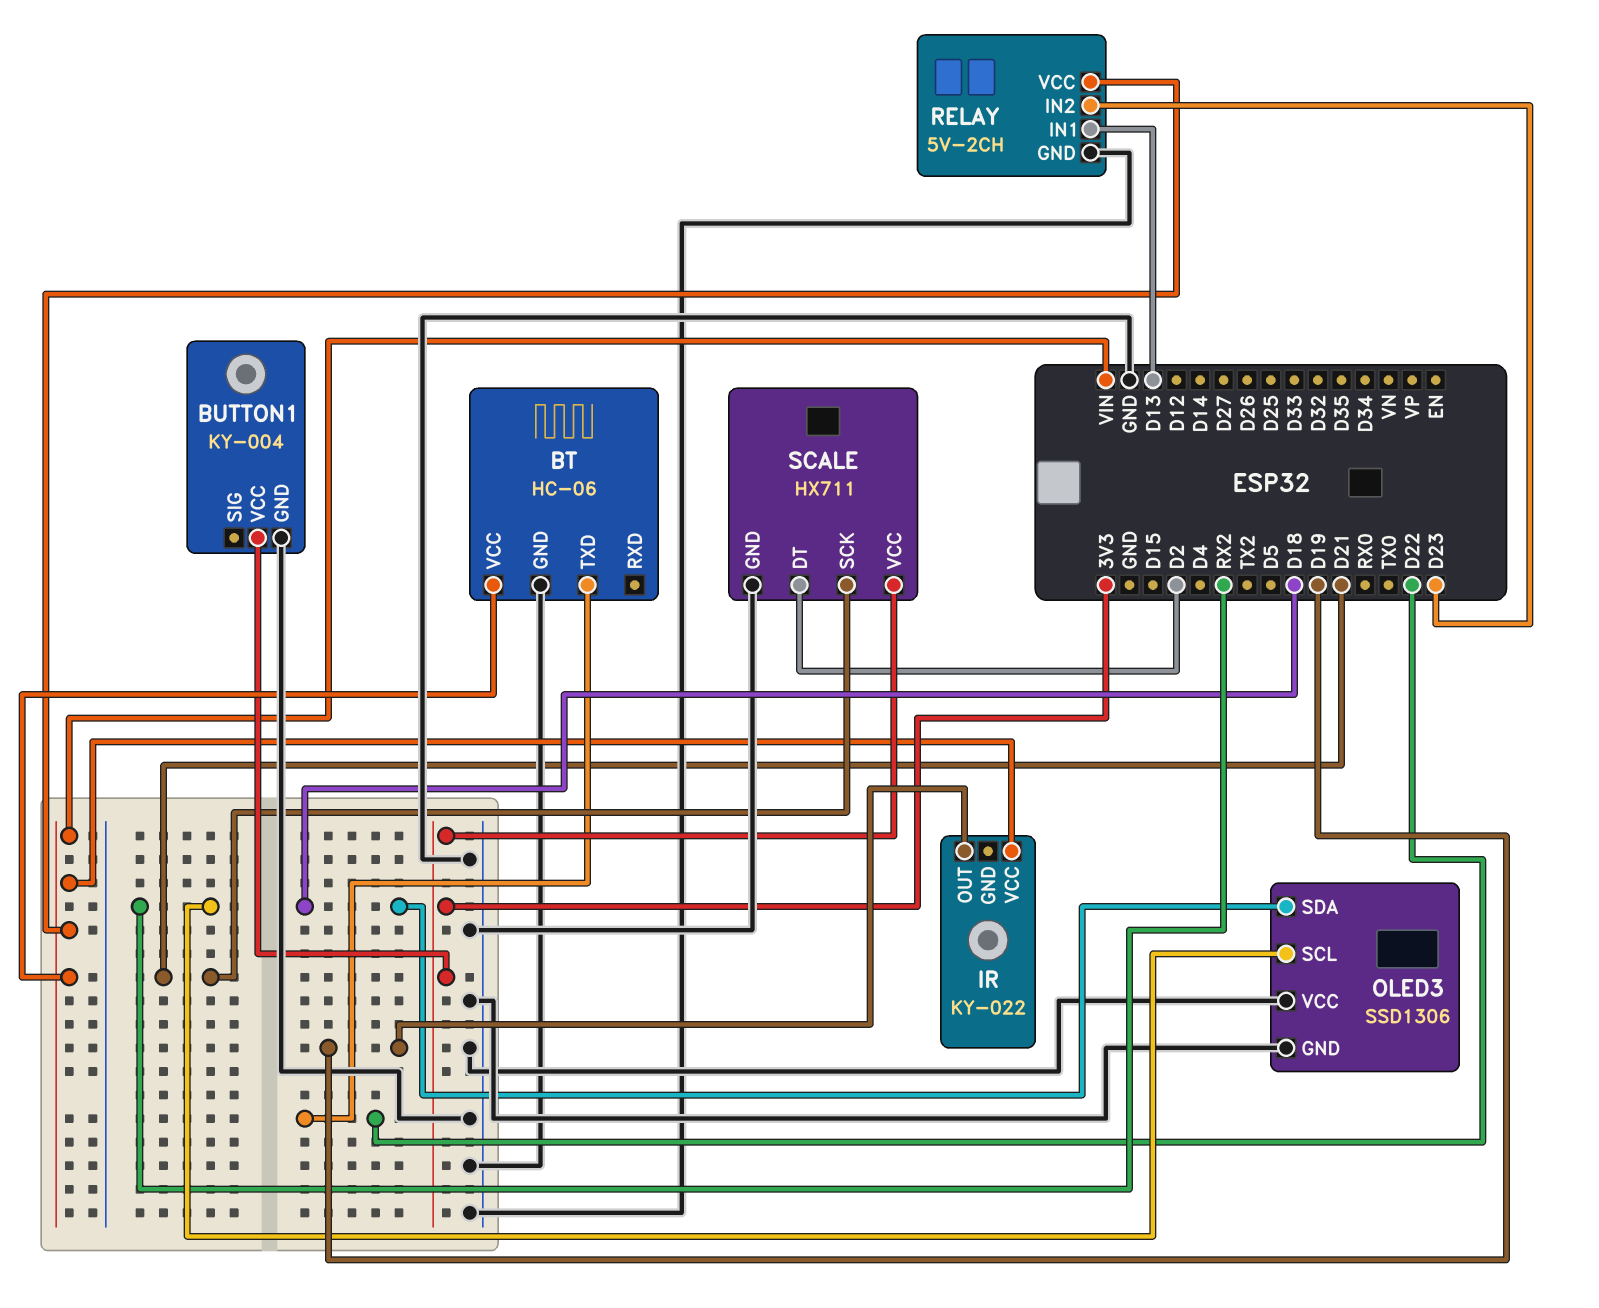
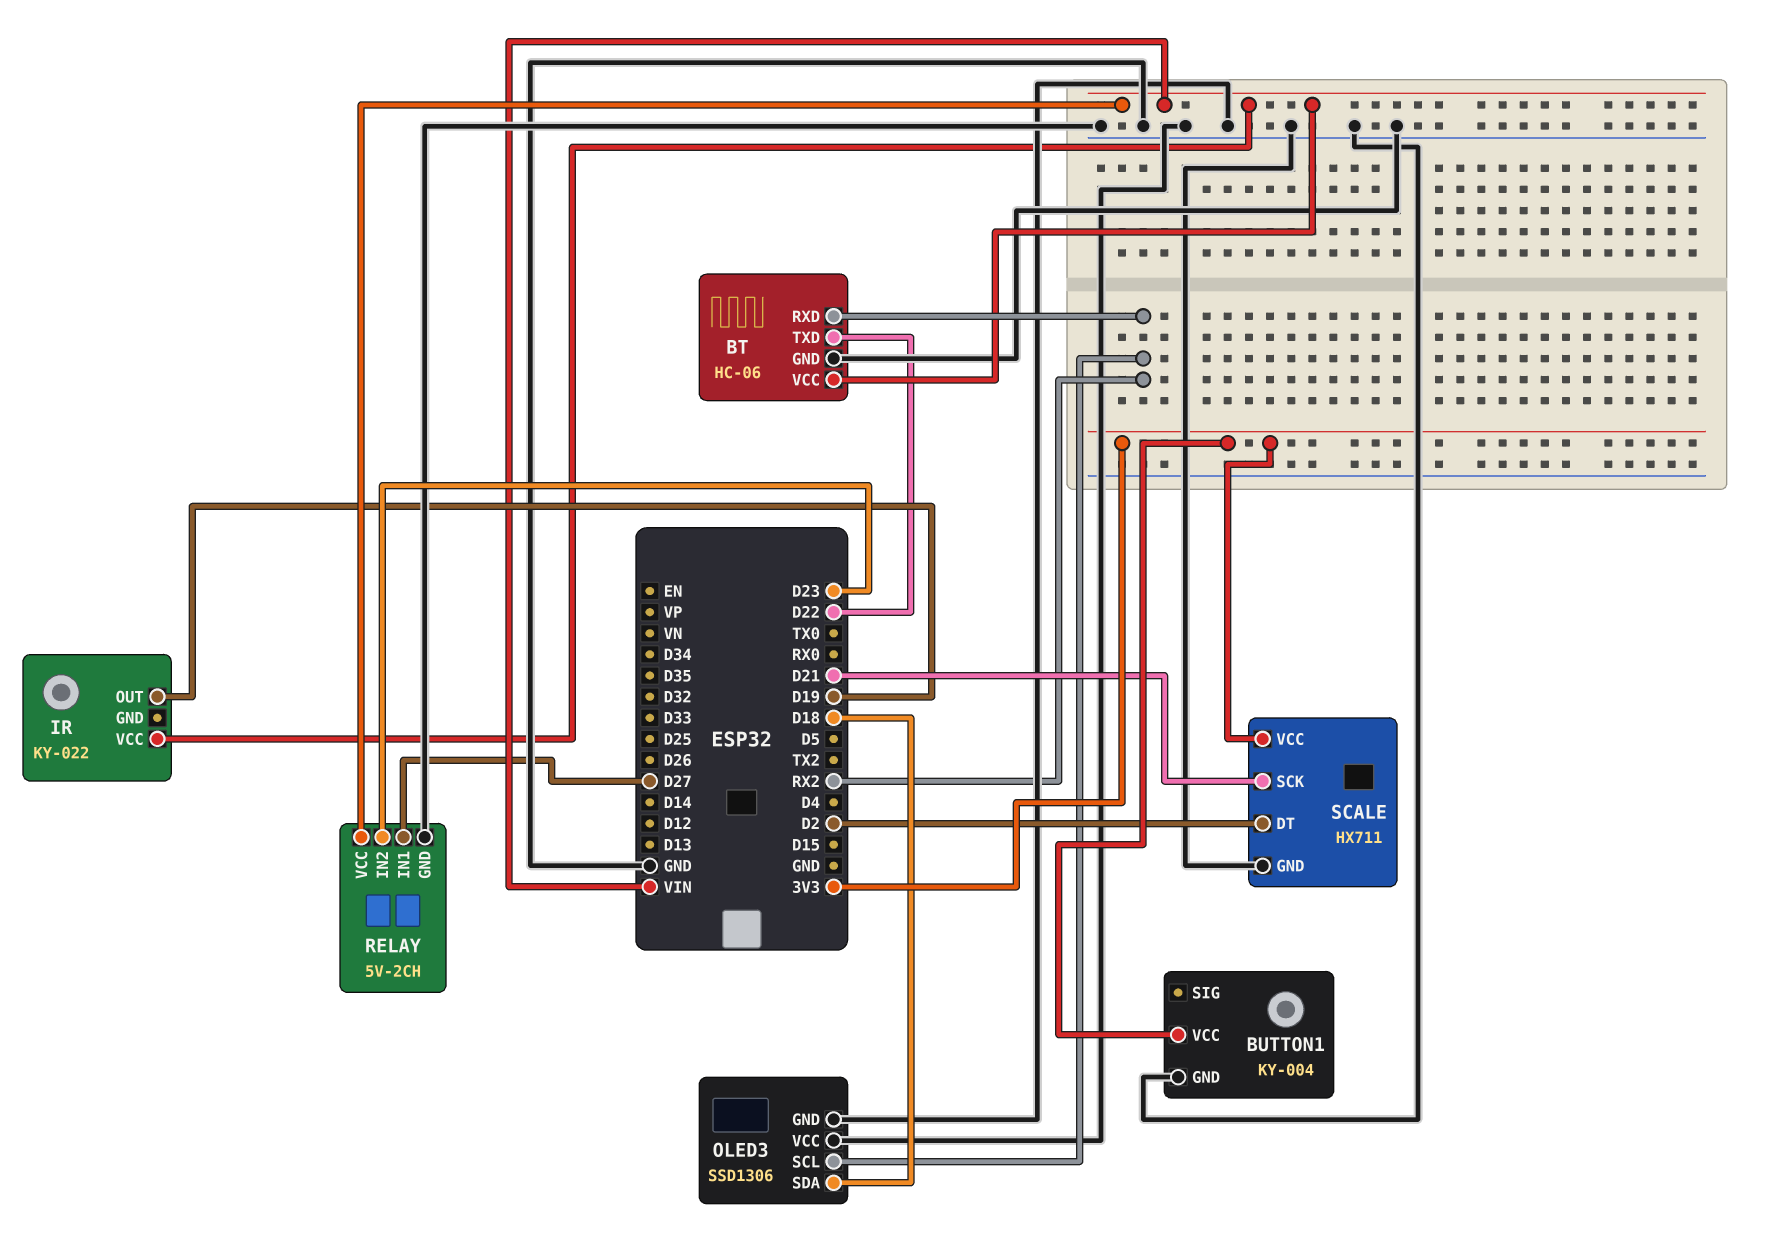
BT pin RXD: none -> RX2
RELAY pin IN1: D13 -> D27

